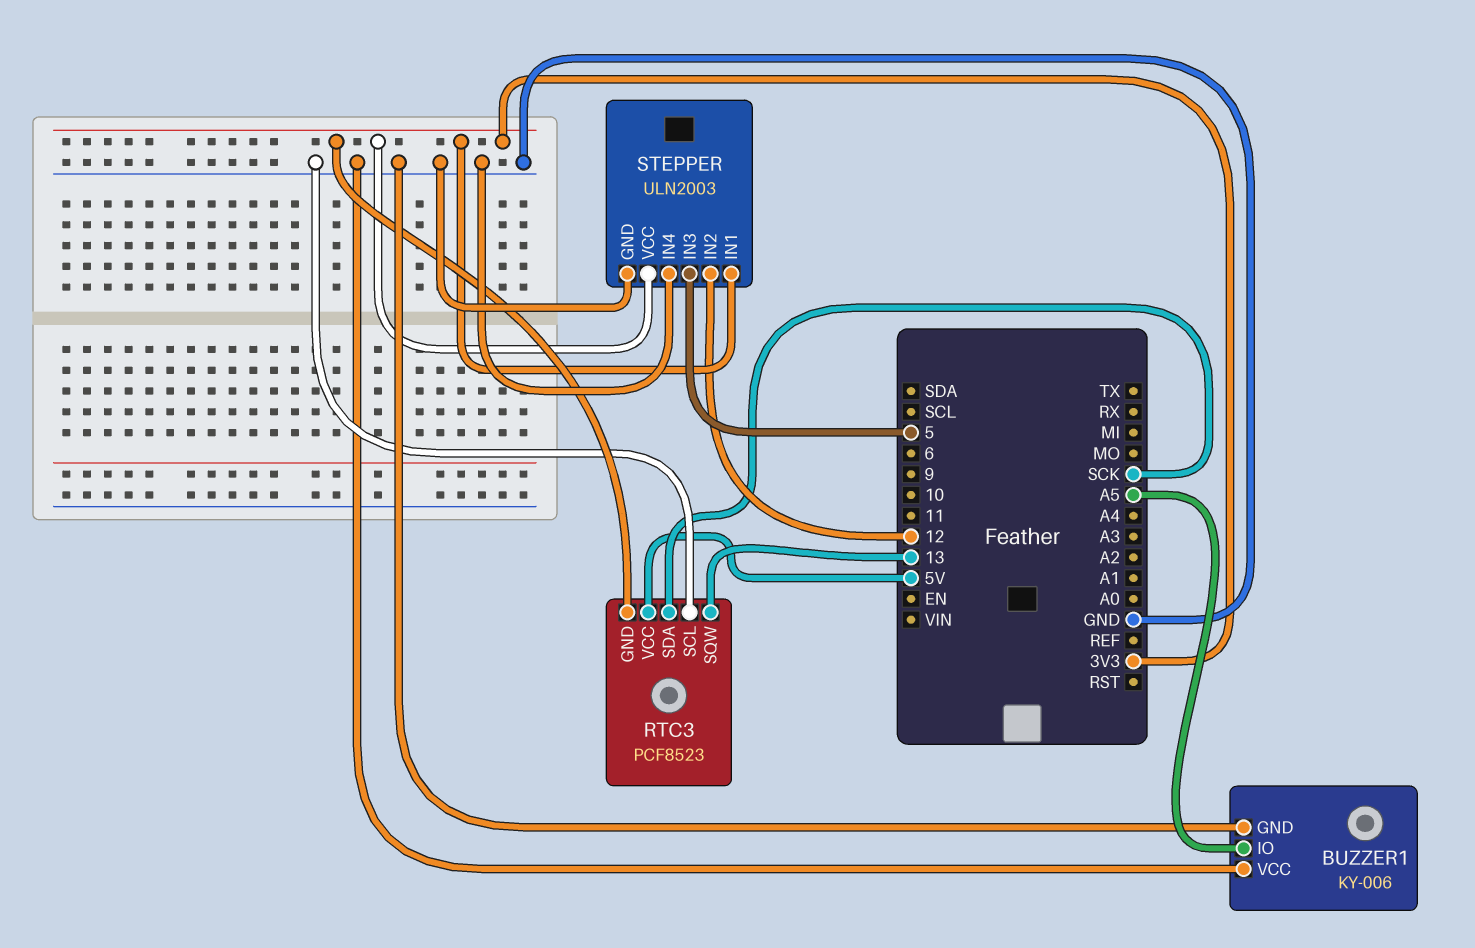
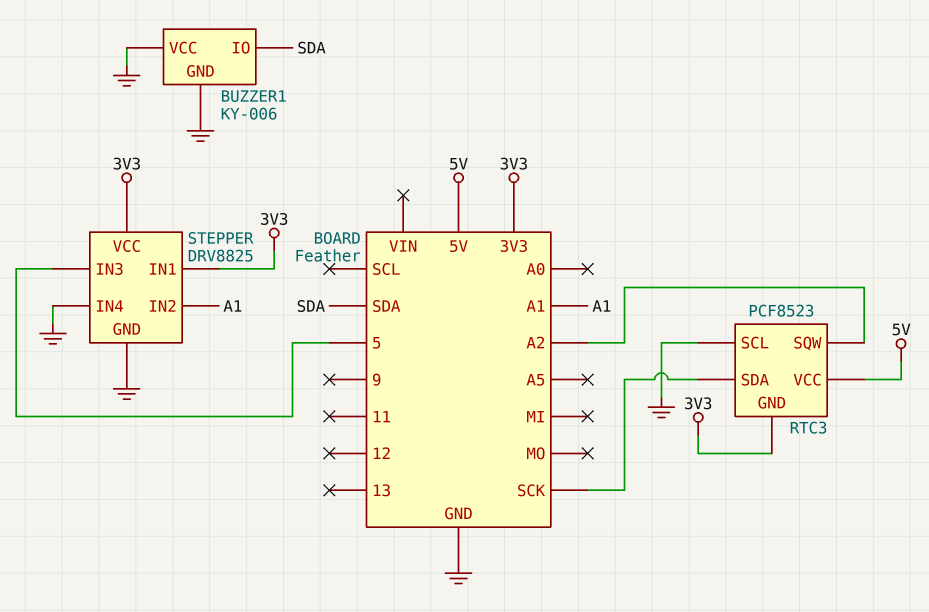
BUZZER1 pin IO: A5 -> SDA
RTC3 pin SQW: 13 -> A2
STEPPER: ULN2003 -> DRV8825
STEPPER pin IN2: 12 -> A1

